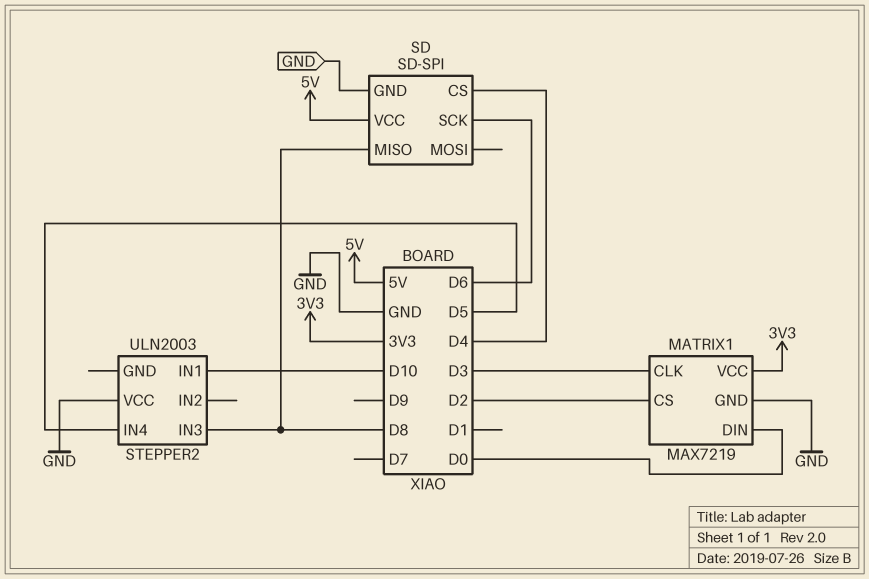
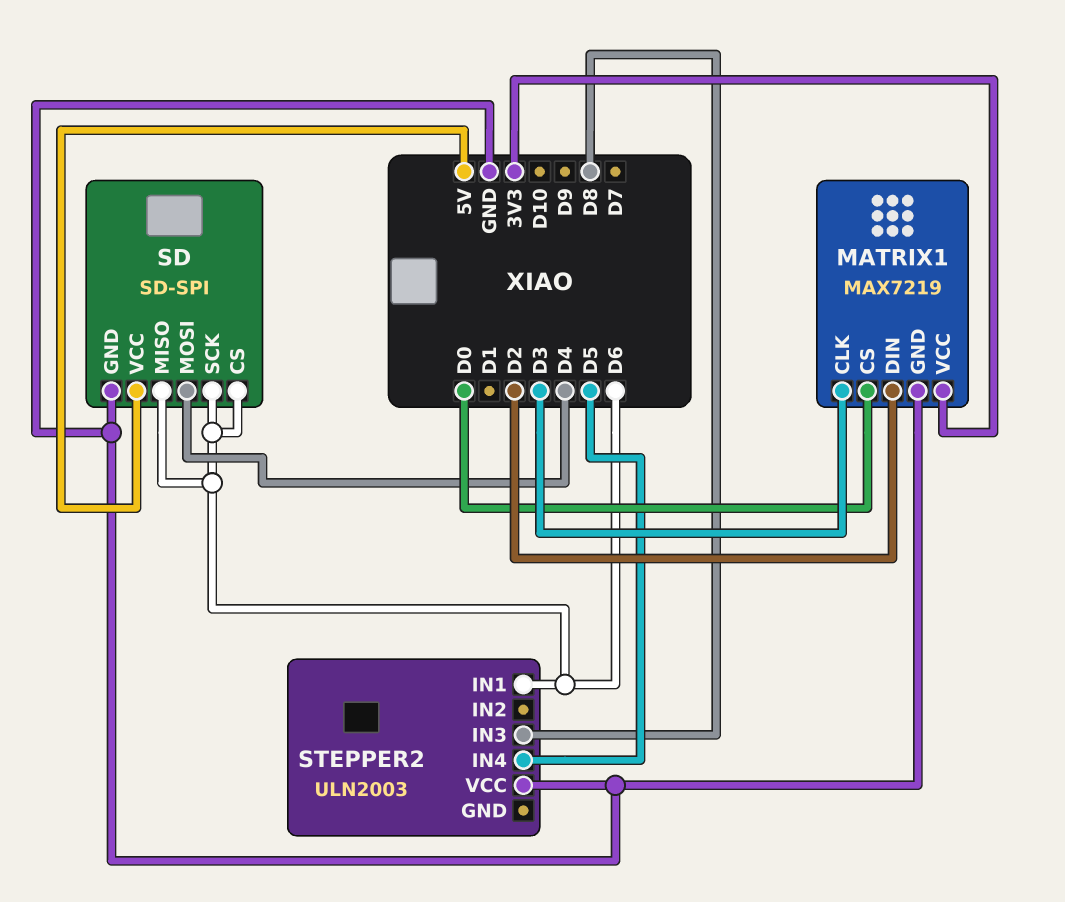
MATRIX1 pin CS: D2 -> D0
MATRIX1 pin DIN: D0 -> D2
SD pin CS: D4 -> D6
SD pin MISO: D8 -> D6
SD pin MOSI: none -> D4
STEPPER2 pin IN1: D10 -> D6

